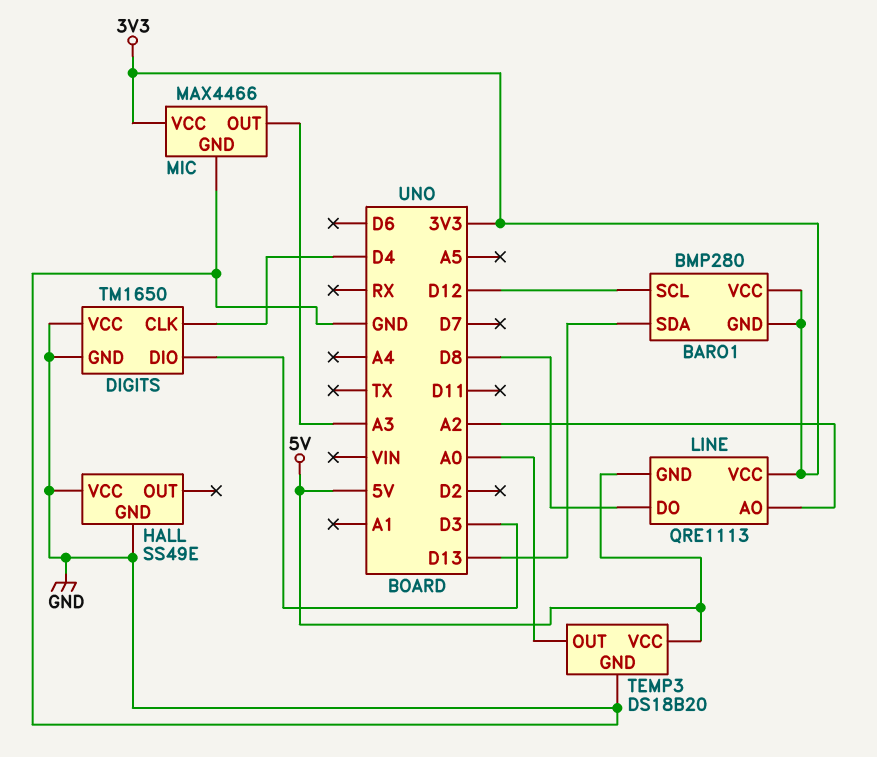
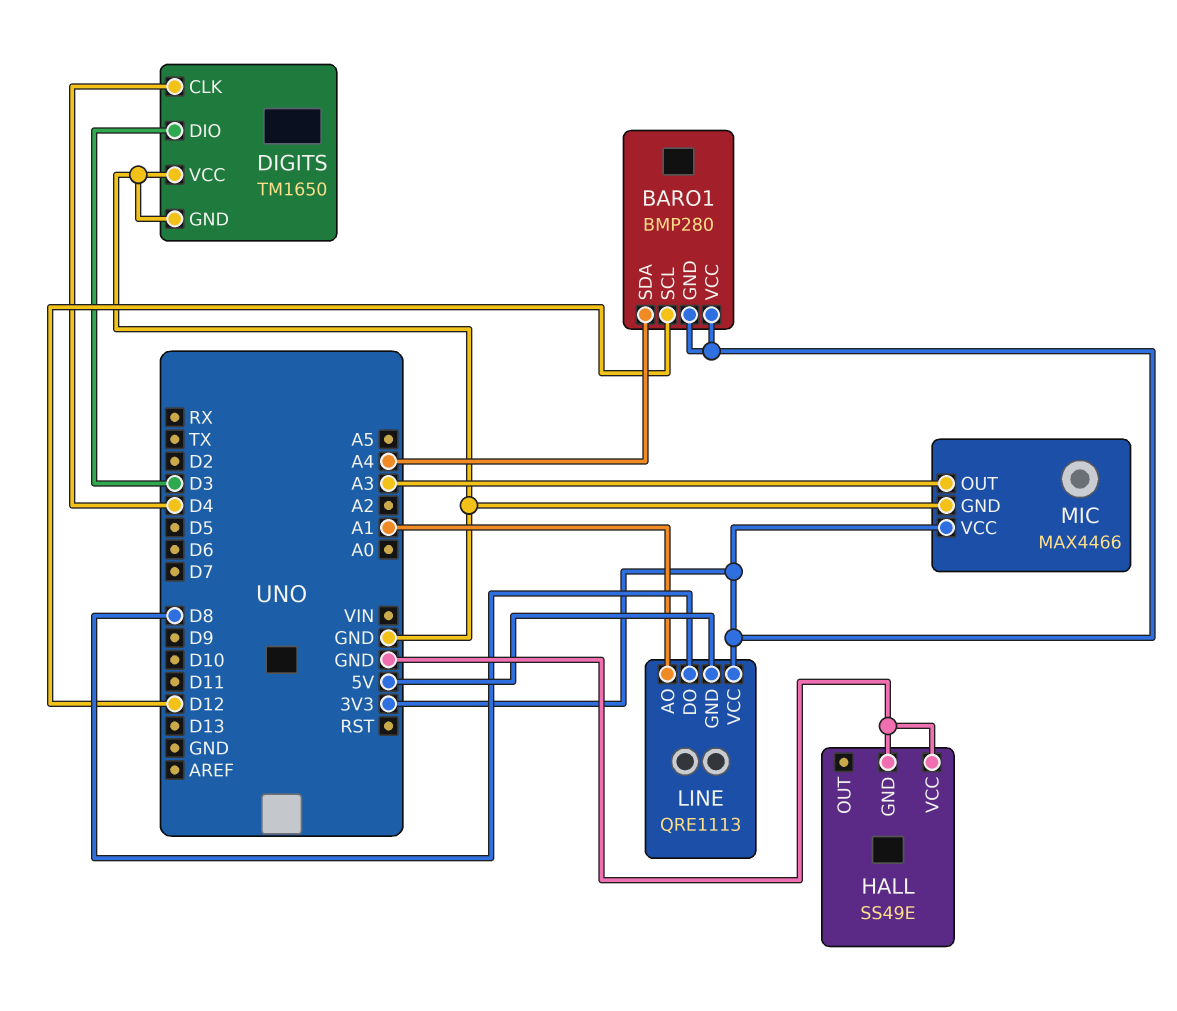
BARO1 pin SDA: D13 -> A4
LINE pin AO: A2 -> A1
TEMP3: DS18B20 -> none
TEMP3 pin GND: GND -> none
TEMP3 pin OUT: A0 -> none
TEMP3 pin VCC: 5V -> none

